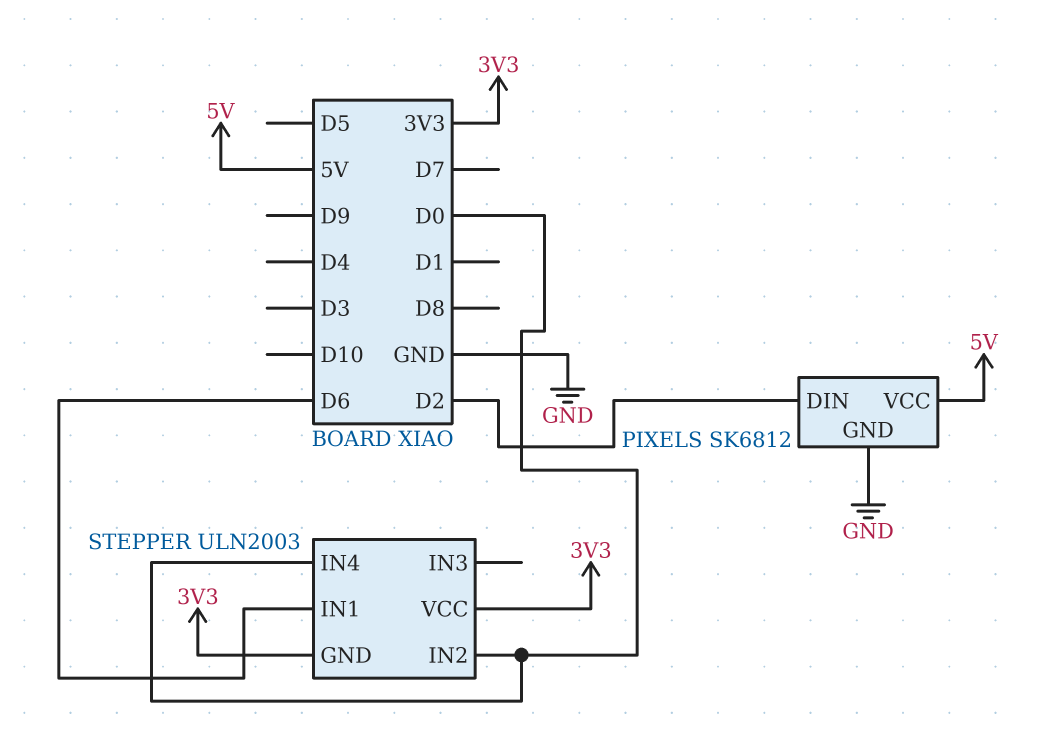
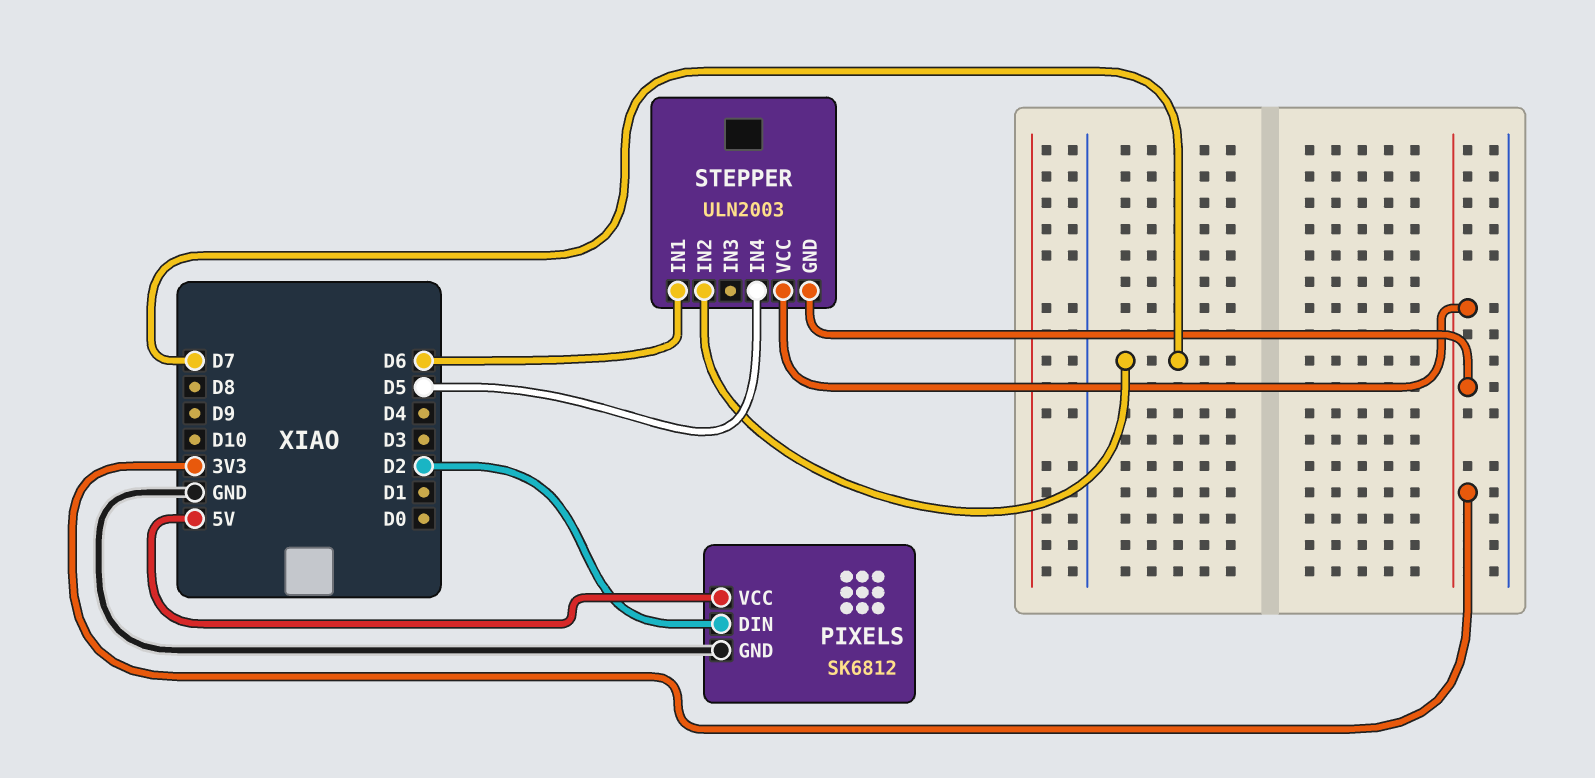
STEPPER pin IN2: D0 -> D7
STEPPER pin IN4: D0 -> D5

